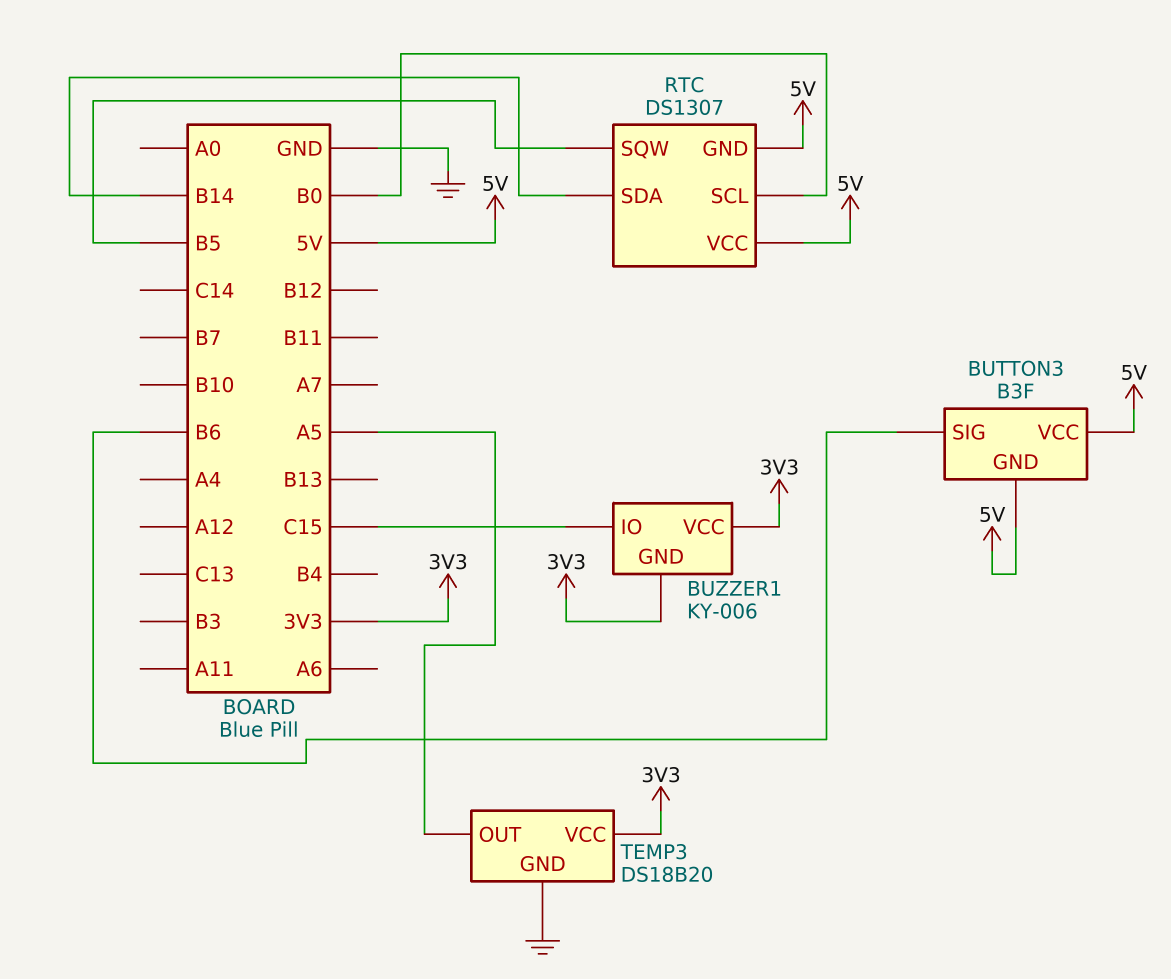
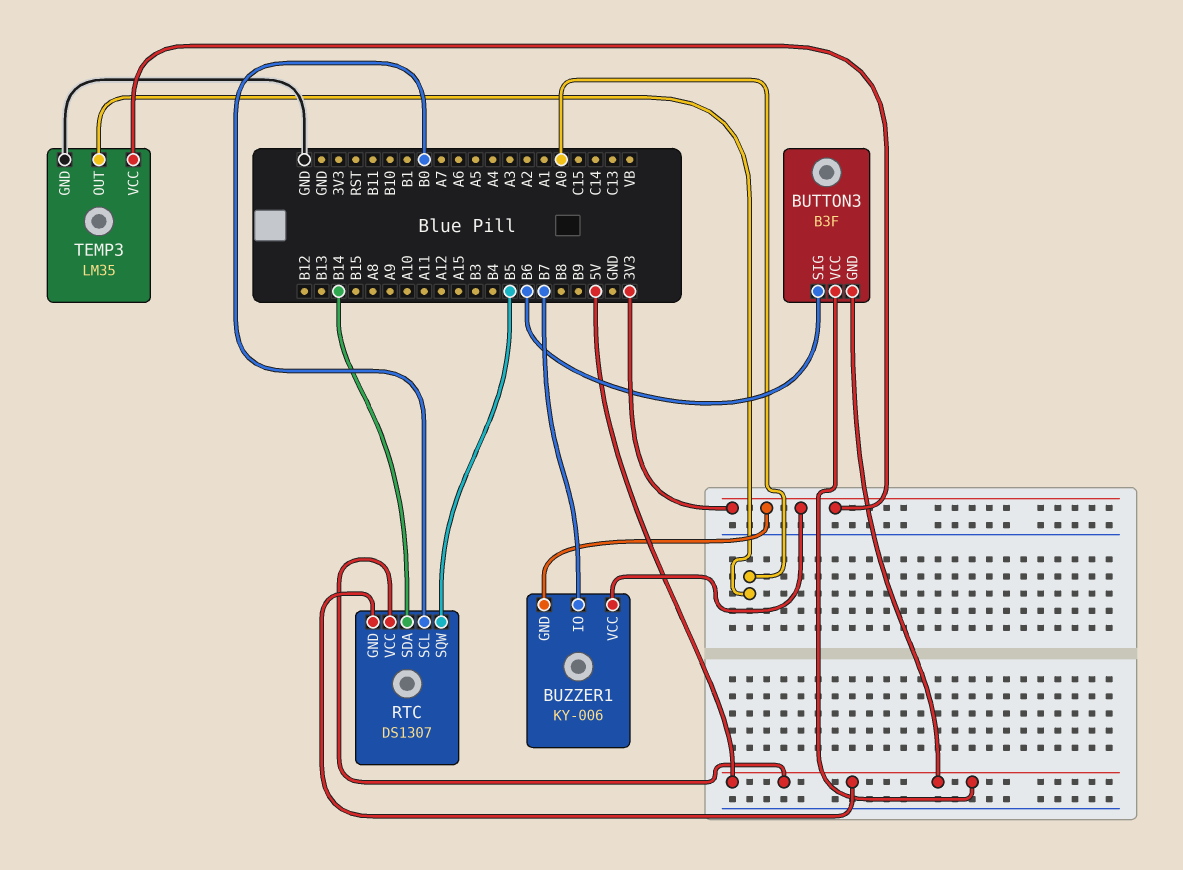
BUZZER1 pin IO: C15 -> B7
TEMP3: DS18B20 -> LM35
TEMP3 pin OUT: A5 -> A0

